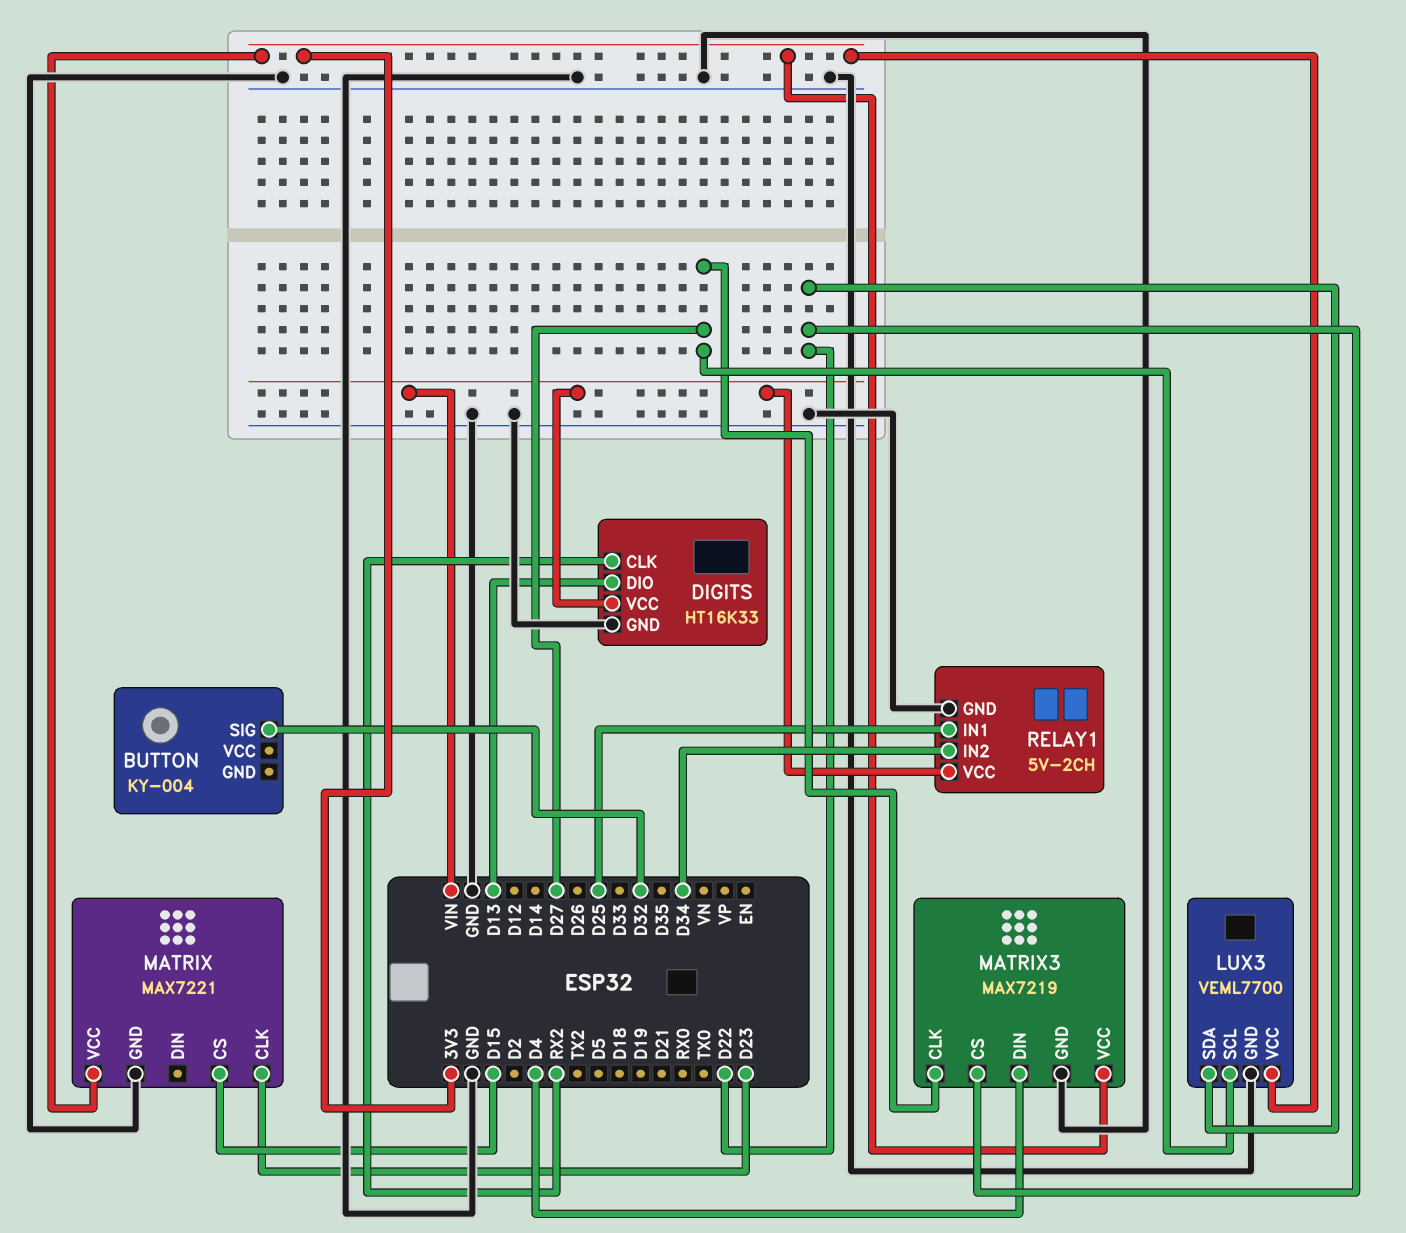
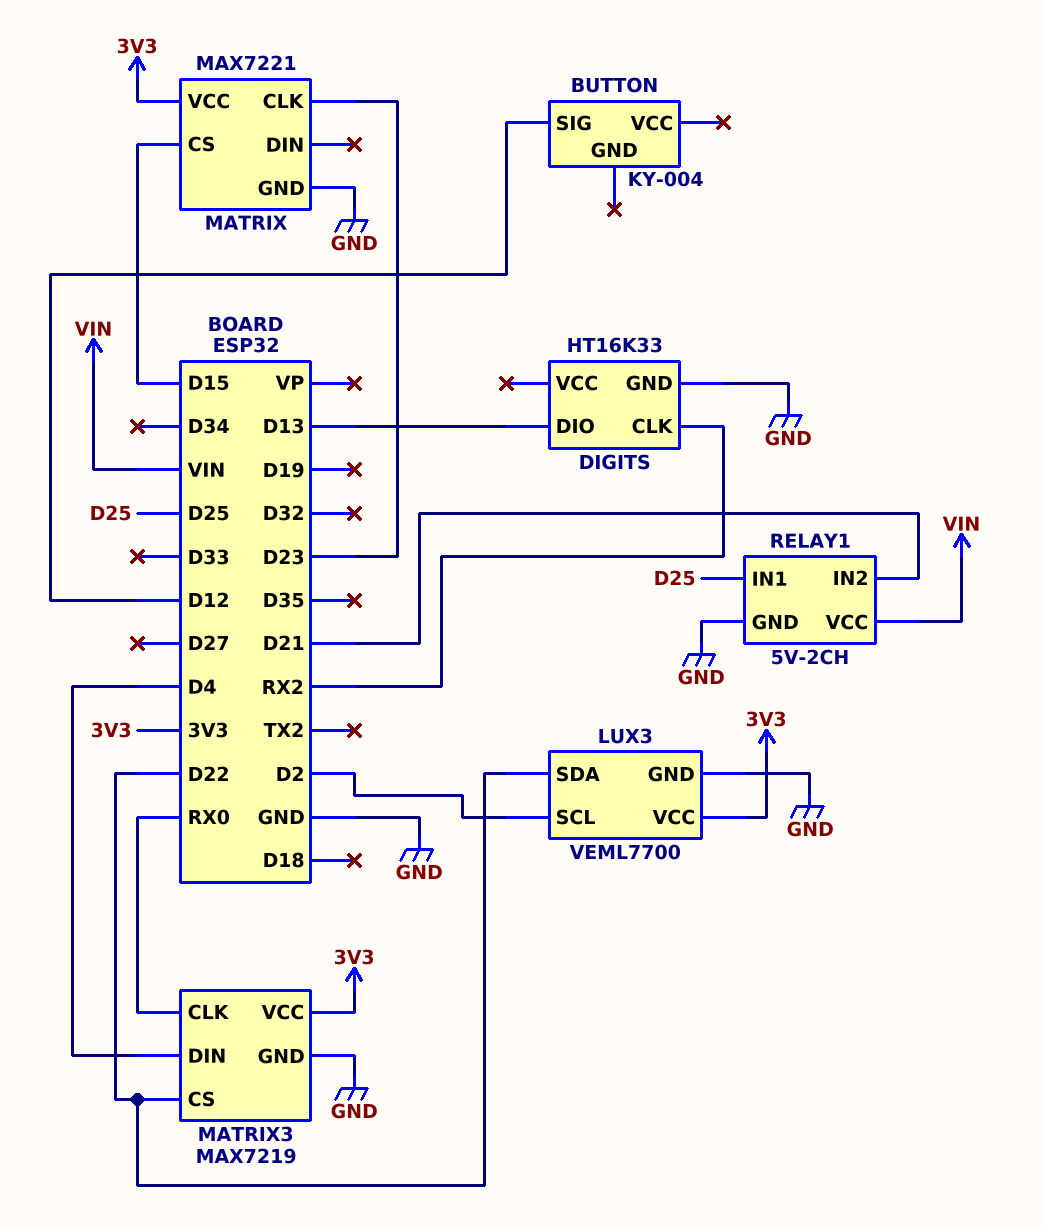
BUTTON pin SIG: D32 -> D12
DIGITS pin VCC: VIN -> none
LUX3 pin SCL: D27 -> D2
MATRIX3 pin CLK: D27 -> RX0
RELAY1 pin IN2: D34 -> D21

